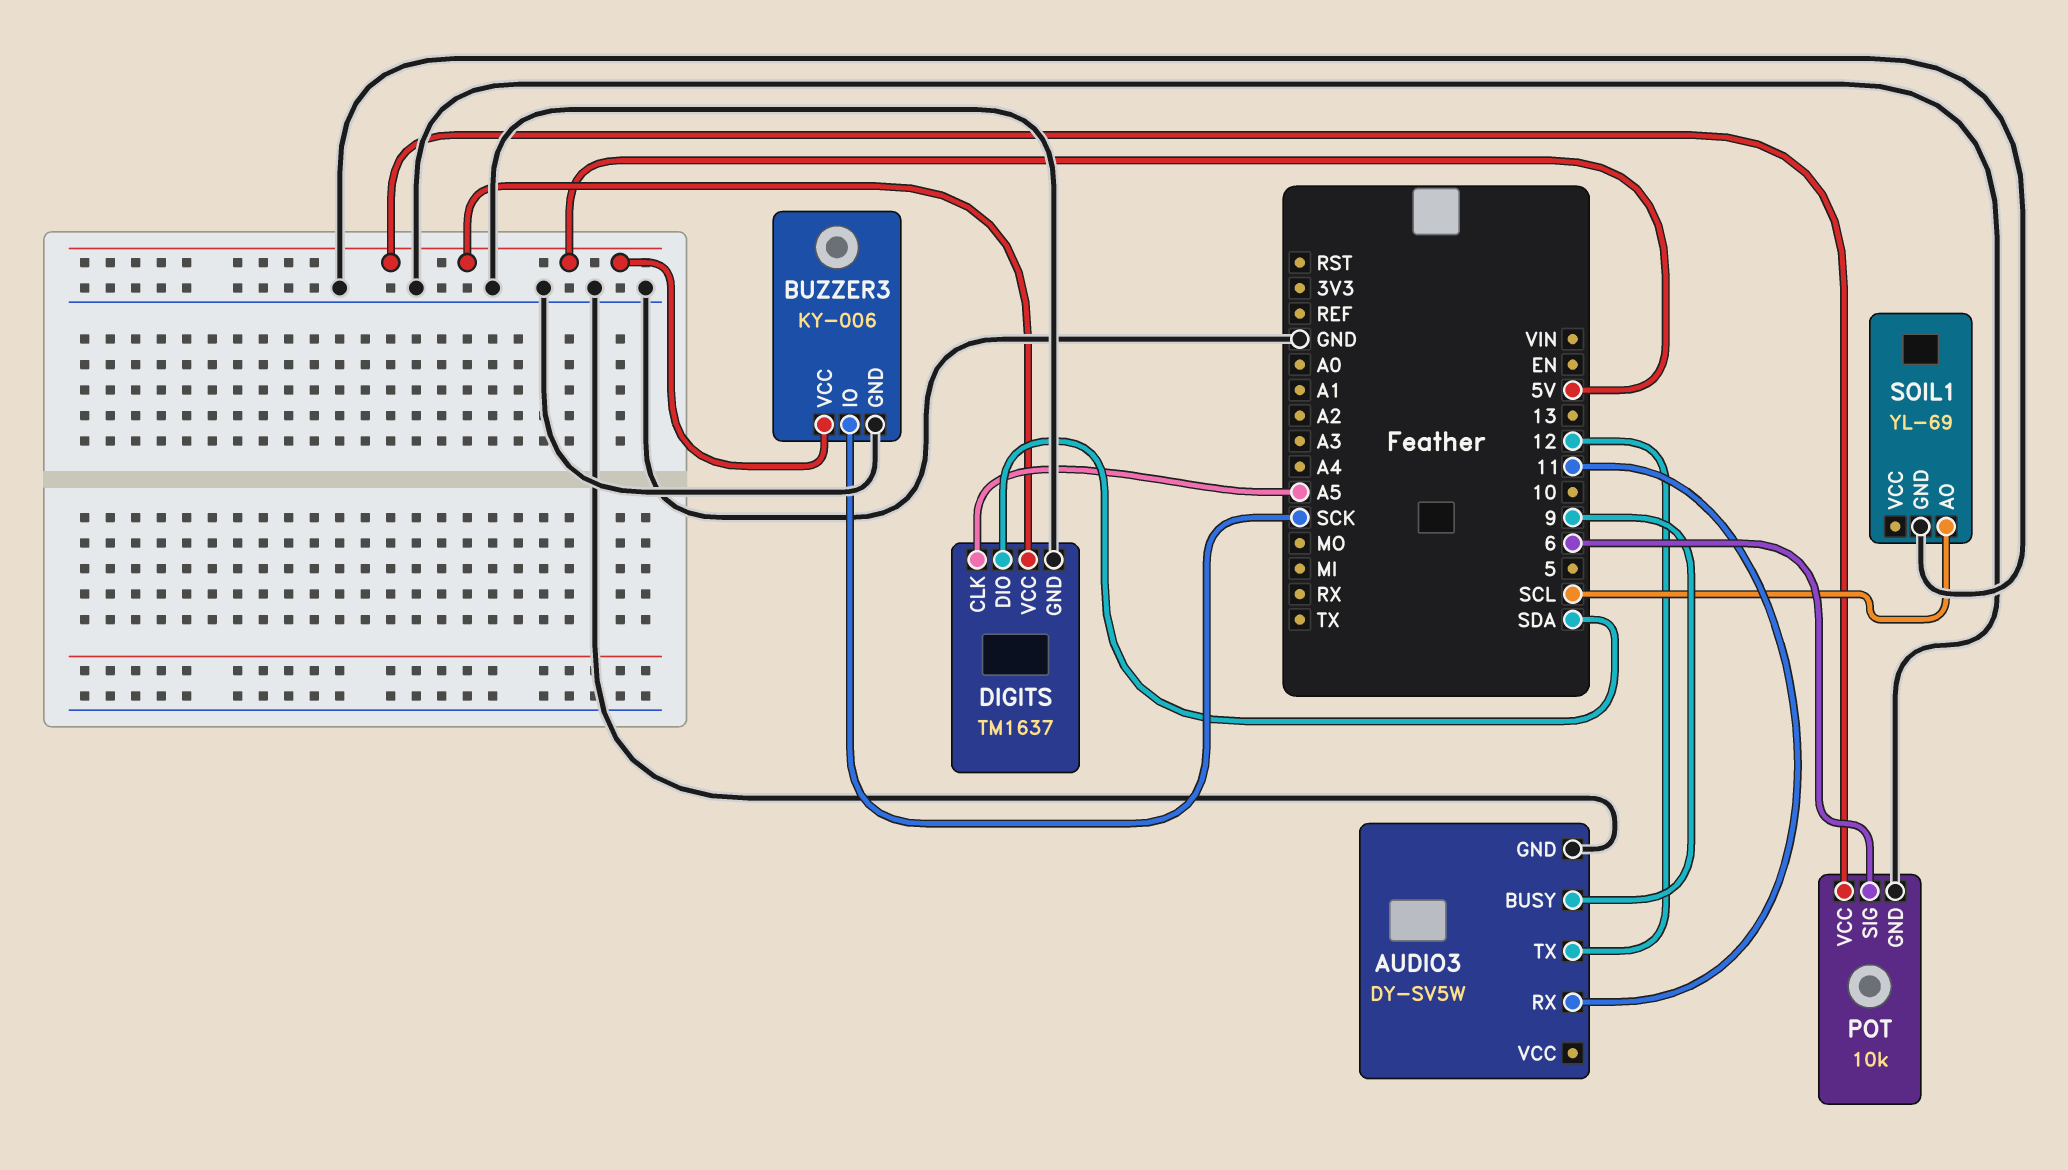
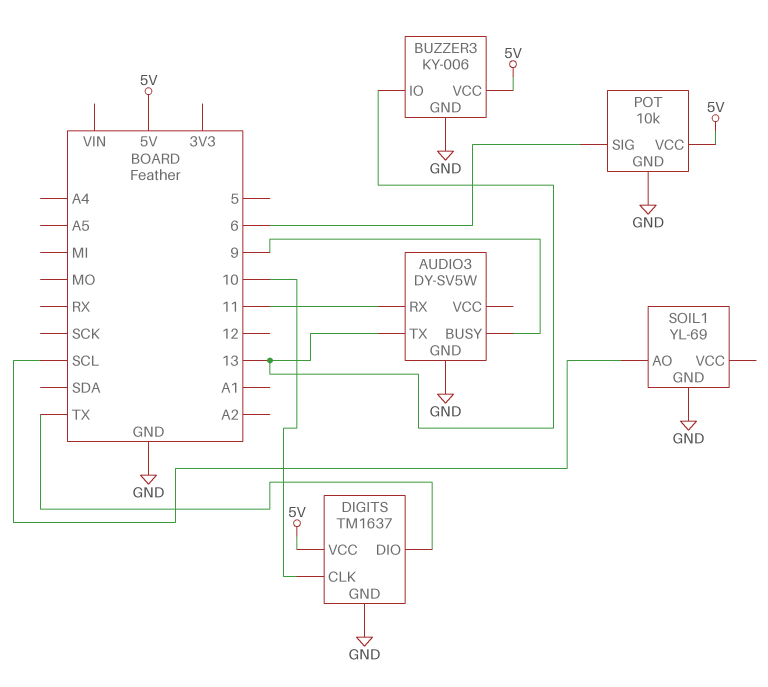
AUDIO3 pin TX: 12 -> 13
BUZZER3 pin IO: SCK -> 13
DIGITS pin CLK: A5 -> 10
DIGITS pin DIO: SDA -> TX

